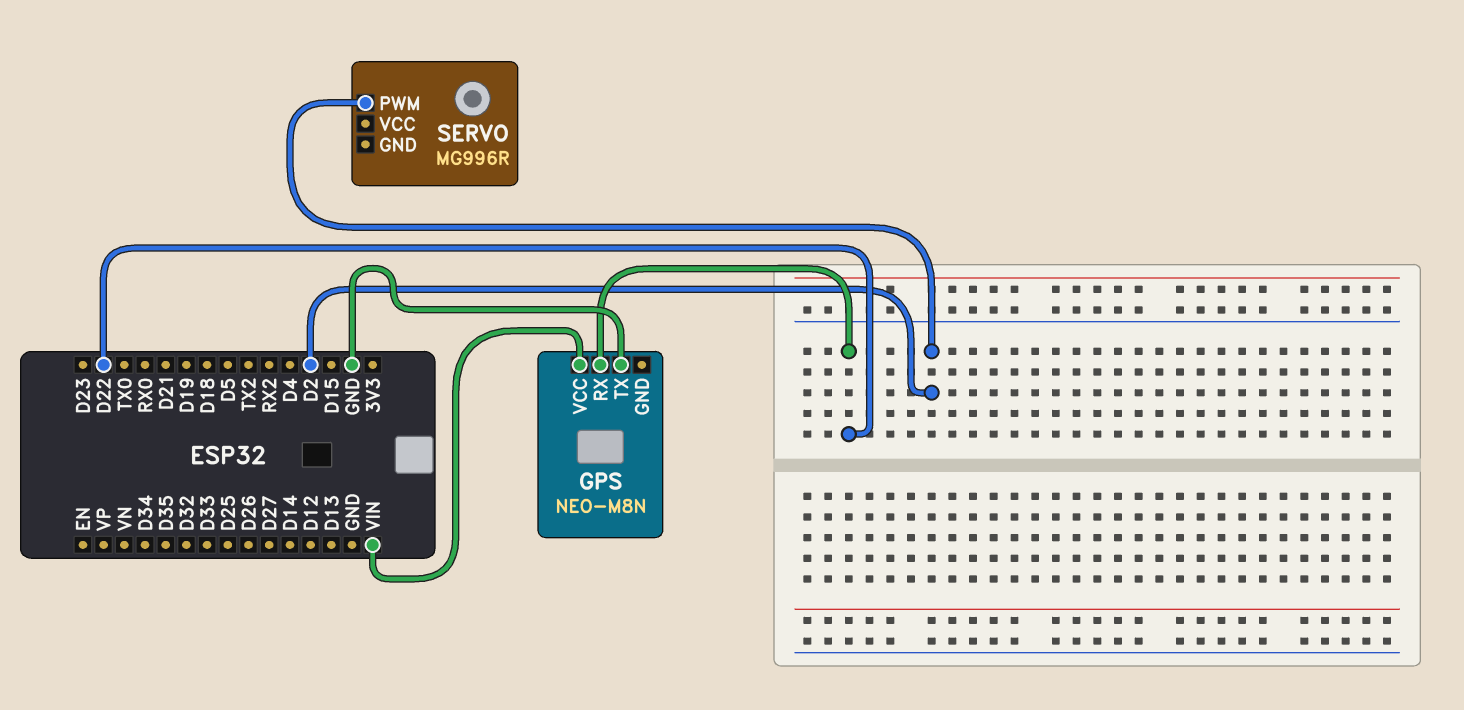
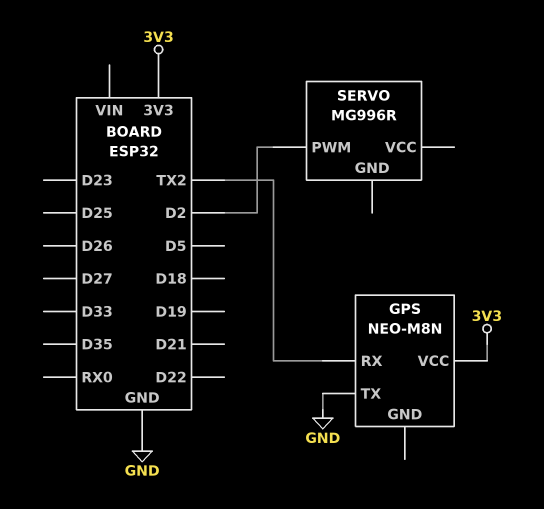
GPS pin RX: D22 -> TX2
GPS pin VCC: VIN -> 3V3

